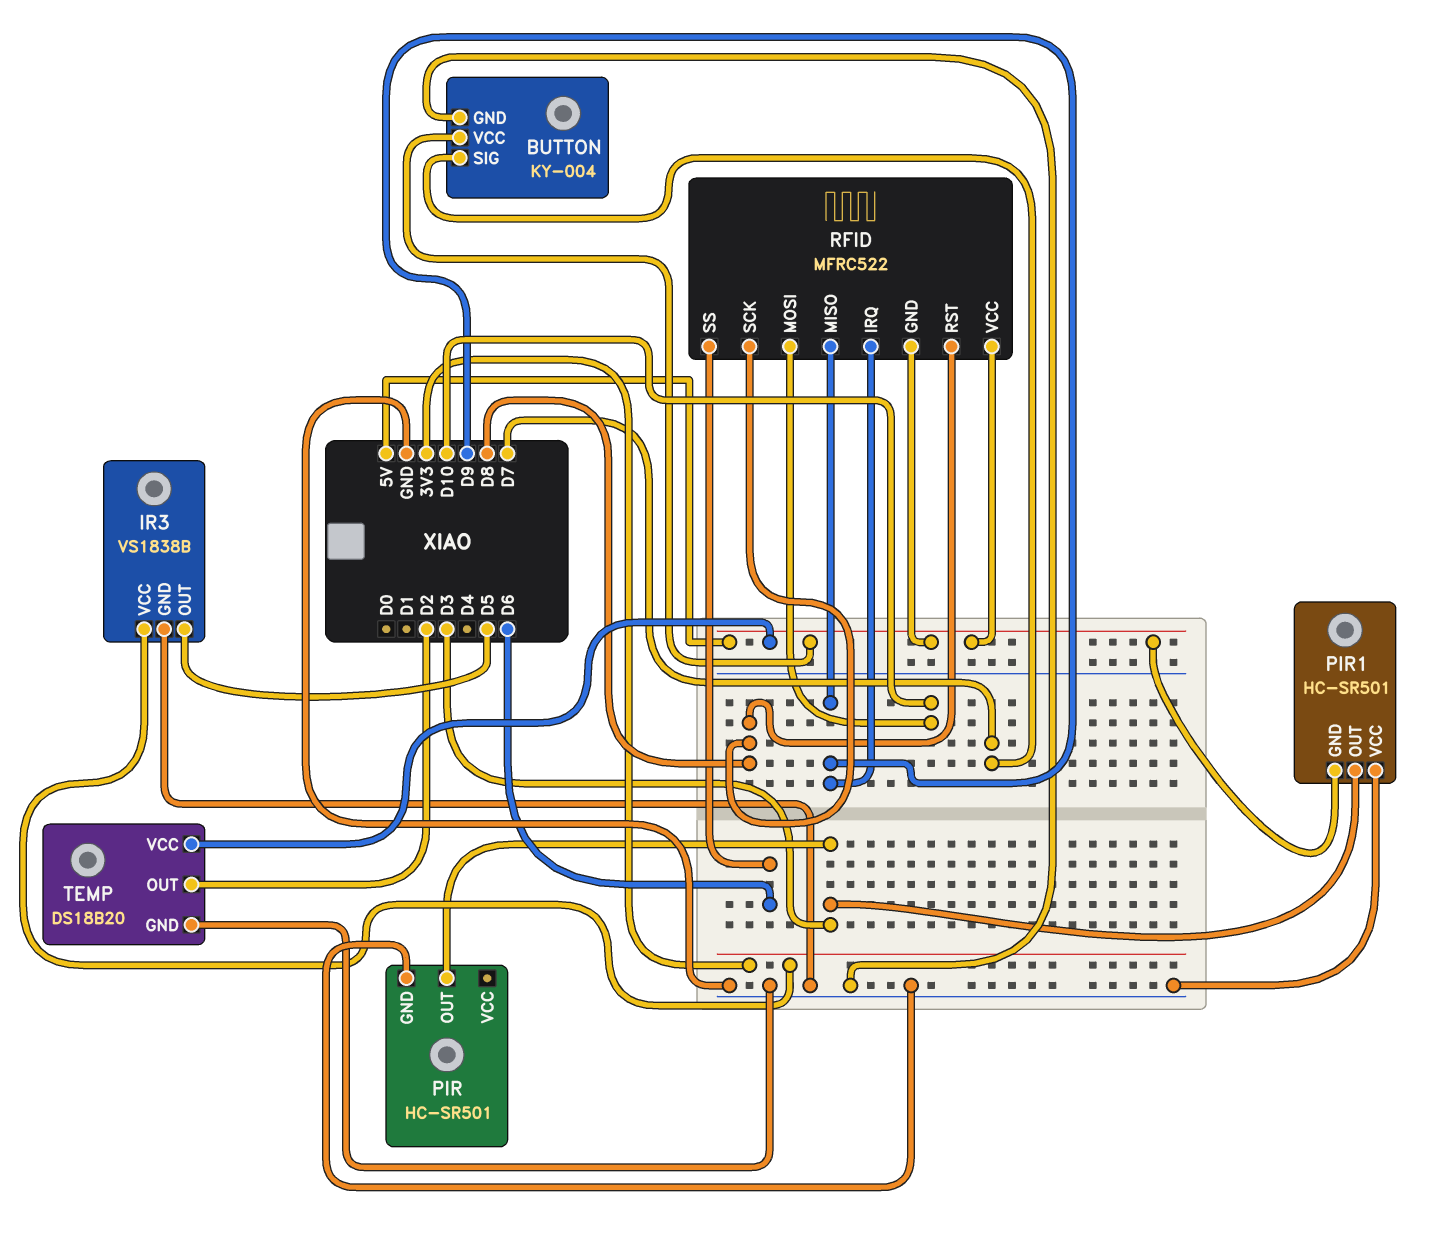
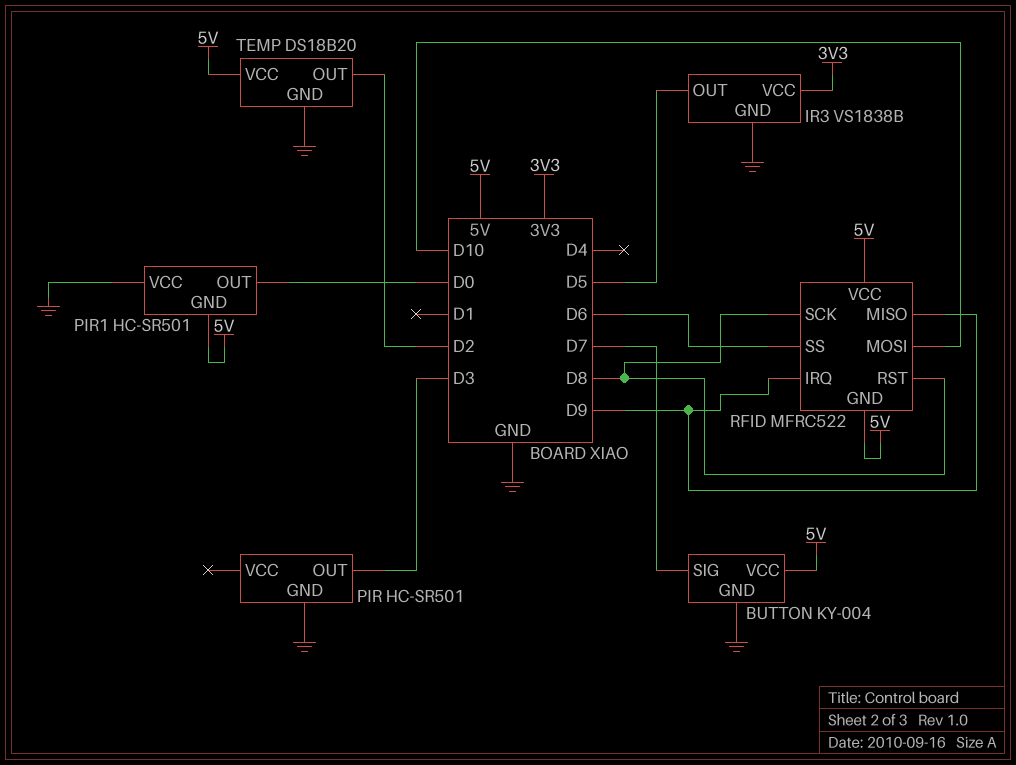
PIR1 pin OUT: D3 -> D0

